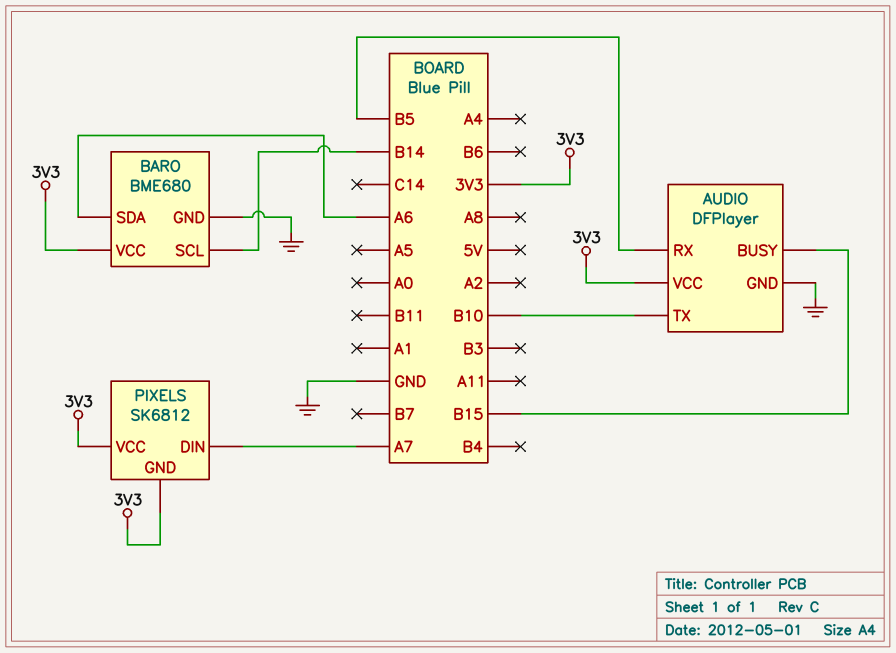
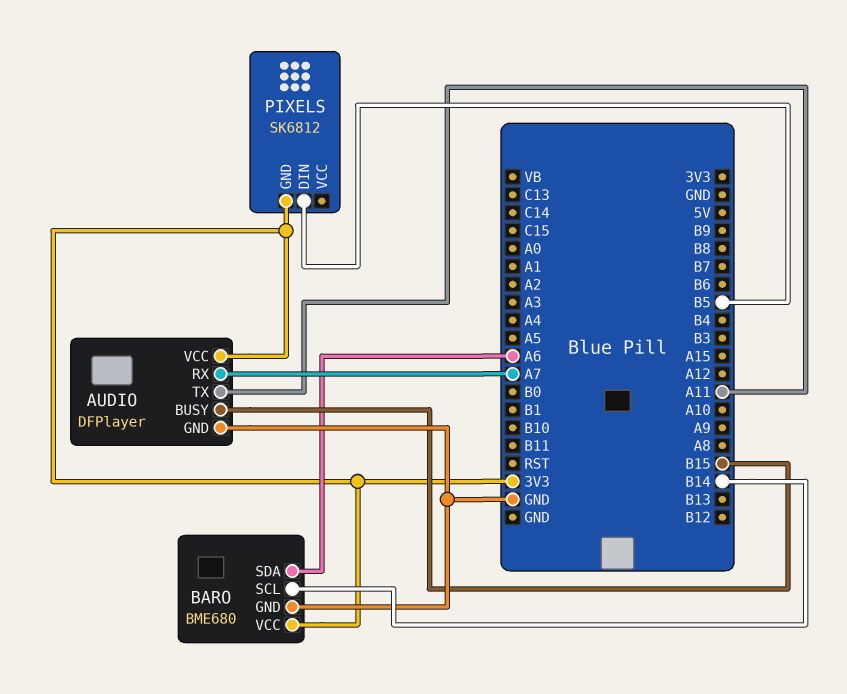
AUDIO pin RX: B5 -> A7
AUDIO pin TX: B10 -> A11
PIXELS pin DIN: A7 -> B5
PIXELS pin VCC: 3V3 -> none

